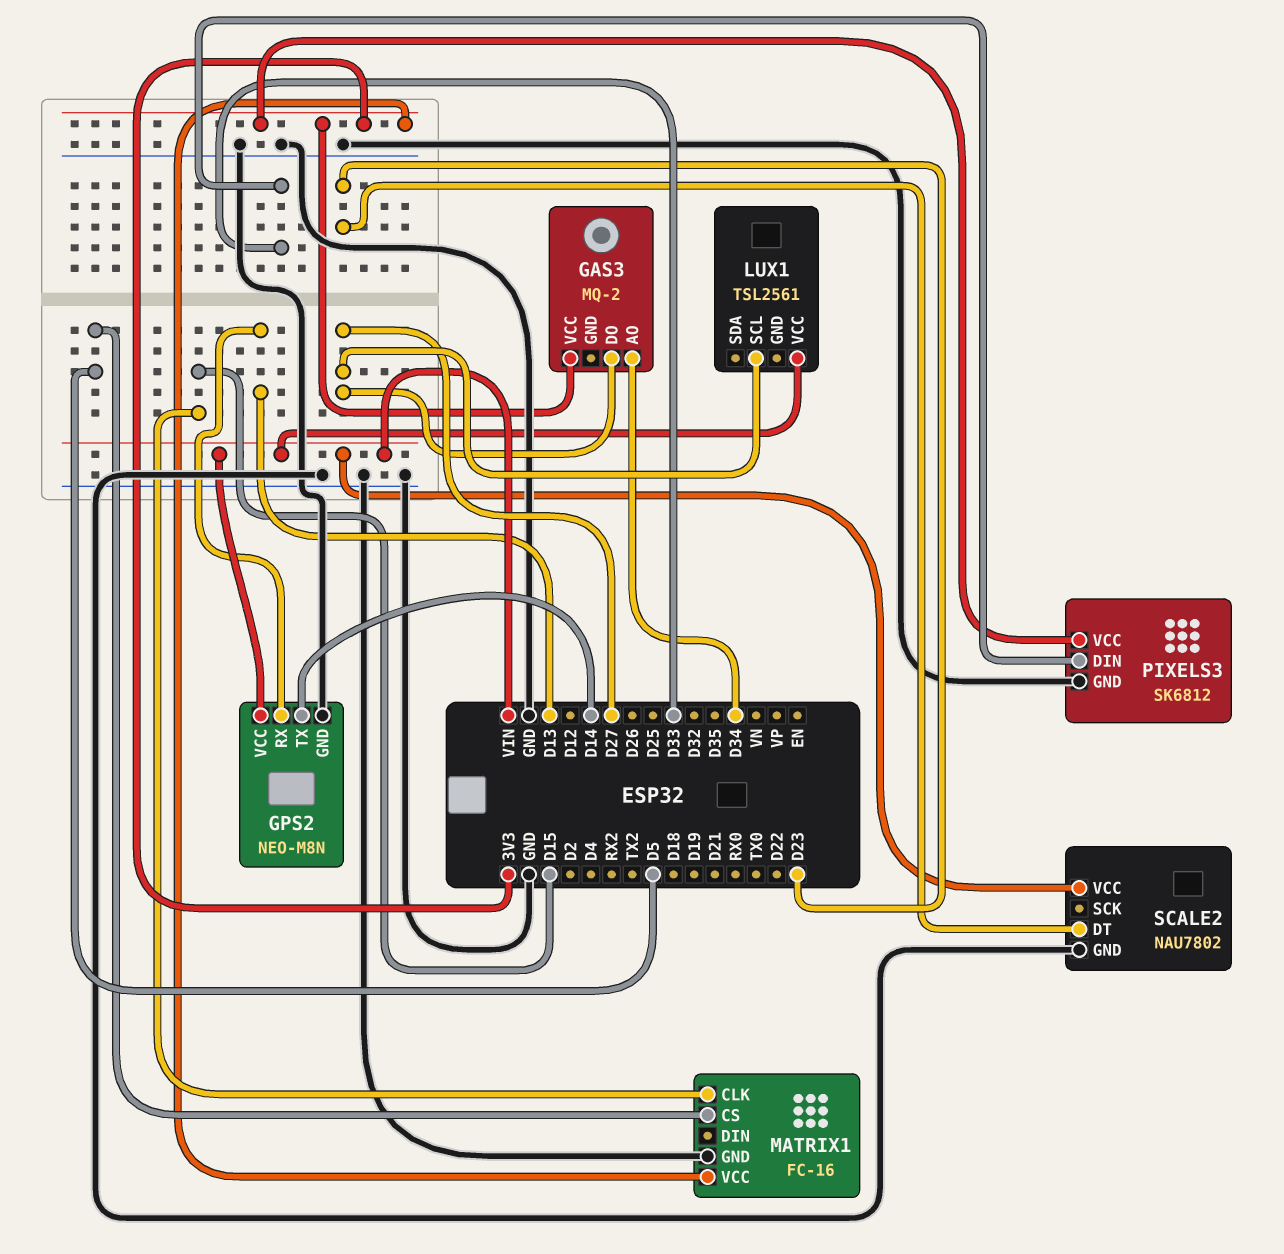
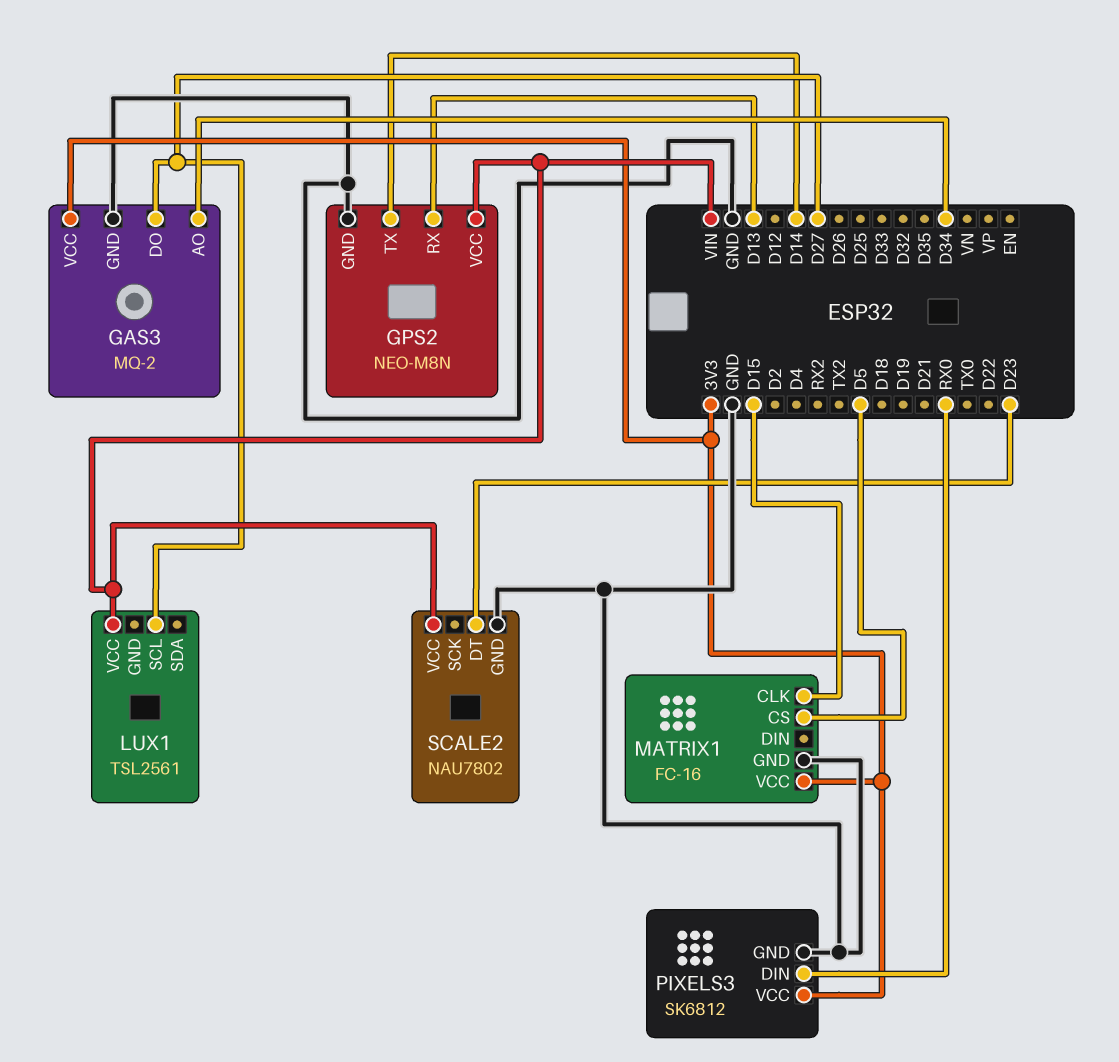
GAS3 pin GND: none -> GND
PIXELS3 pin DIN: D33 -> RX0

